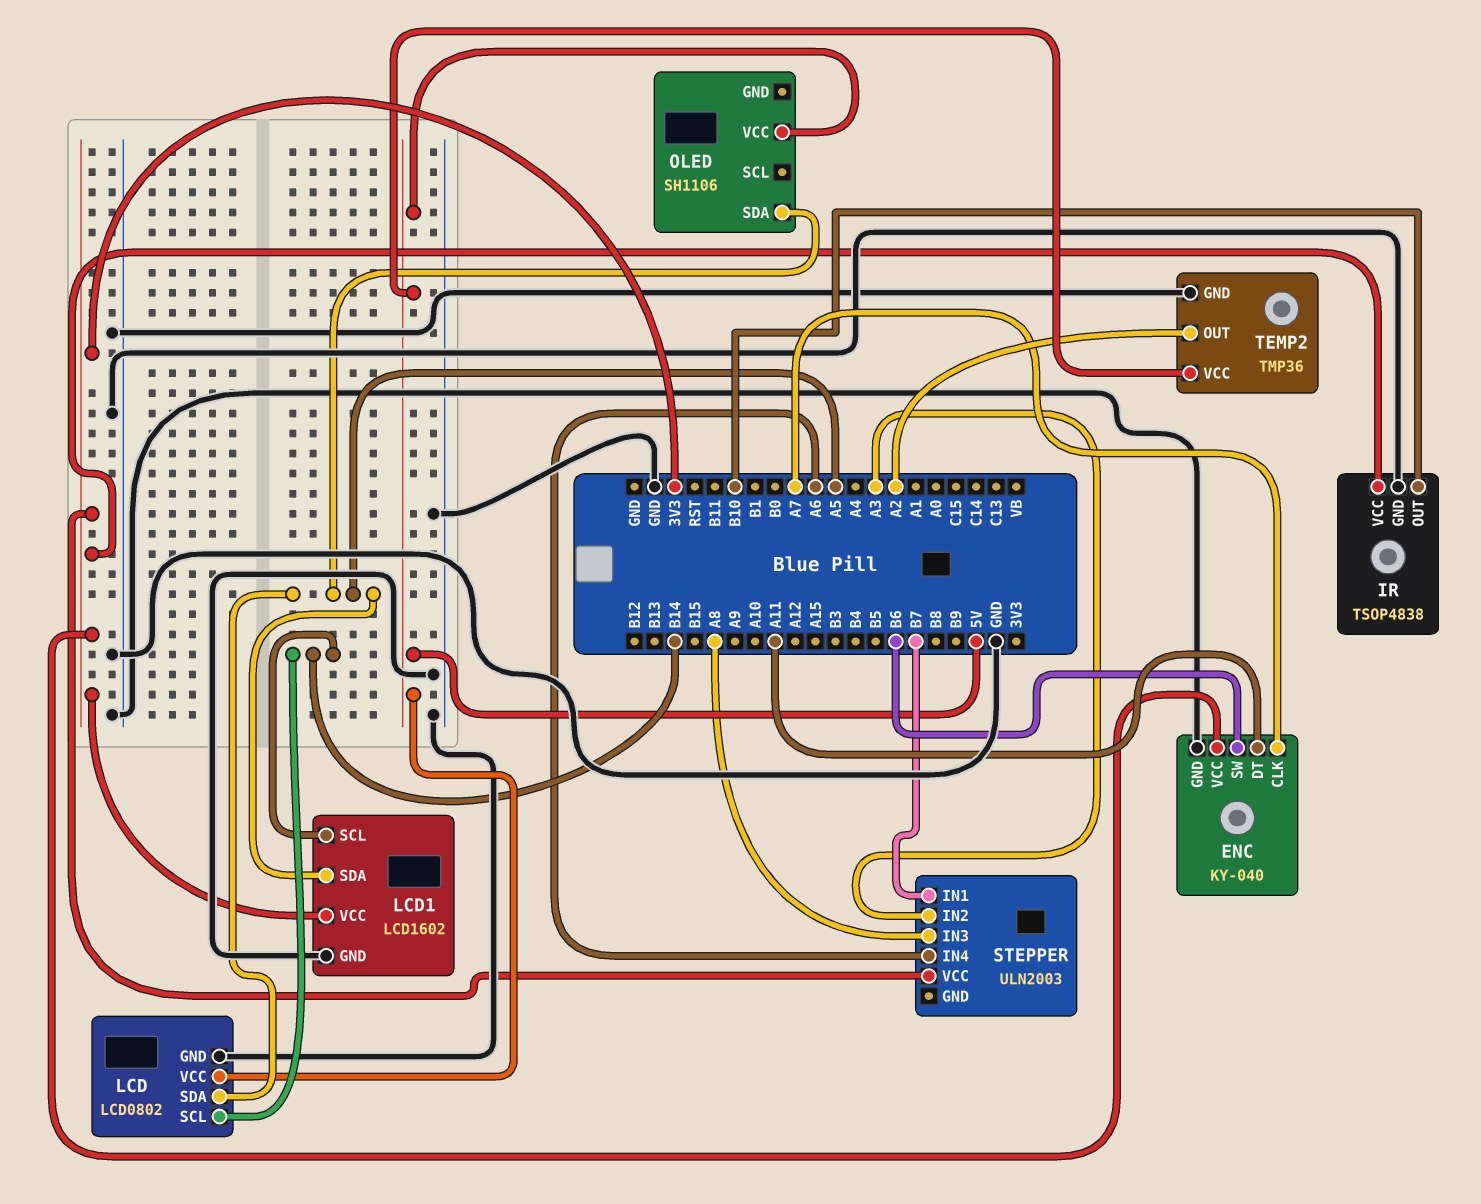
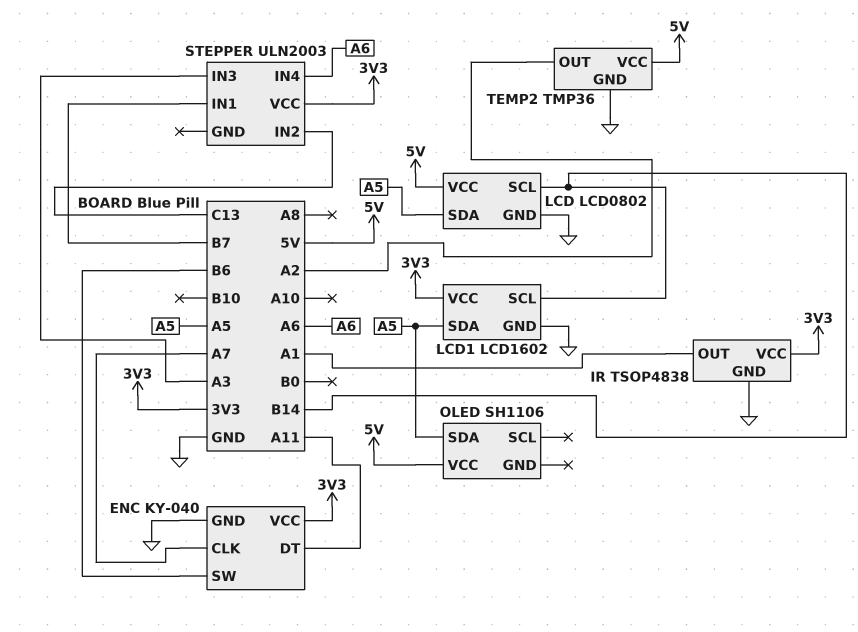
IR pin OUT: B10 -> A1
STEPPER pin IN2: A3 -> C13
STEPPER pin IN3: A8 -> A3

